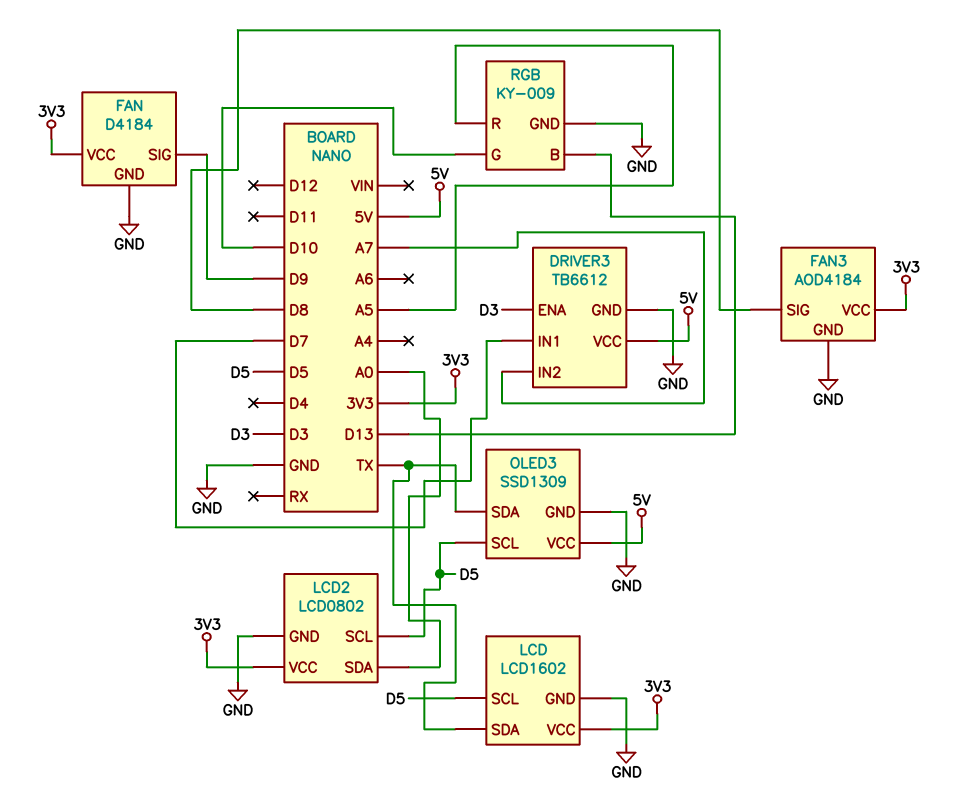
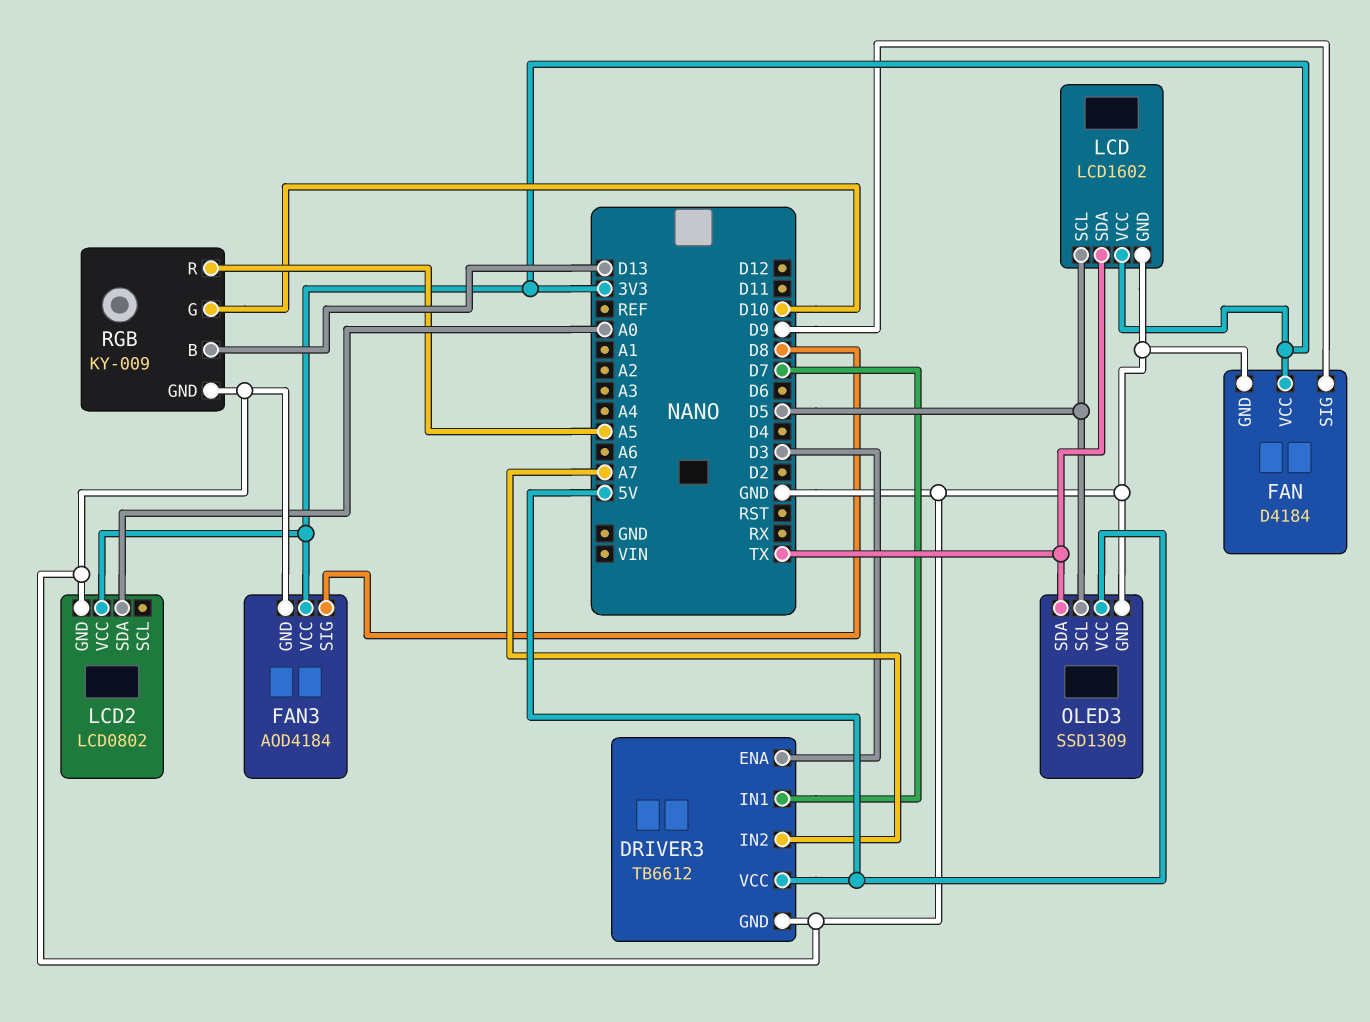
LCD2 pin SCL: D5 -> none

